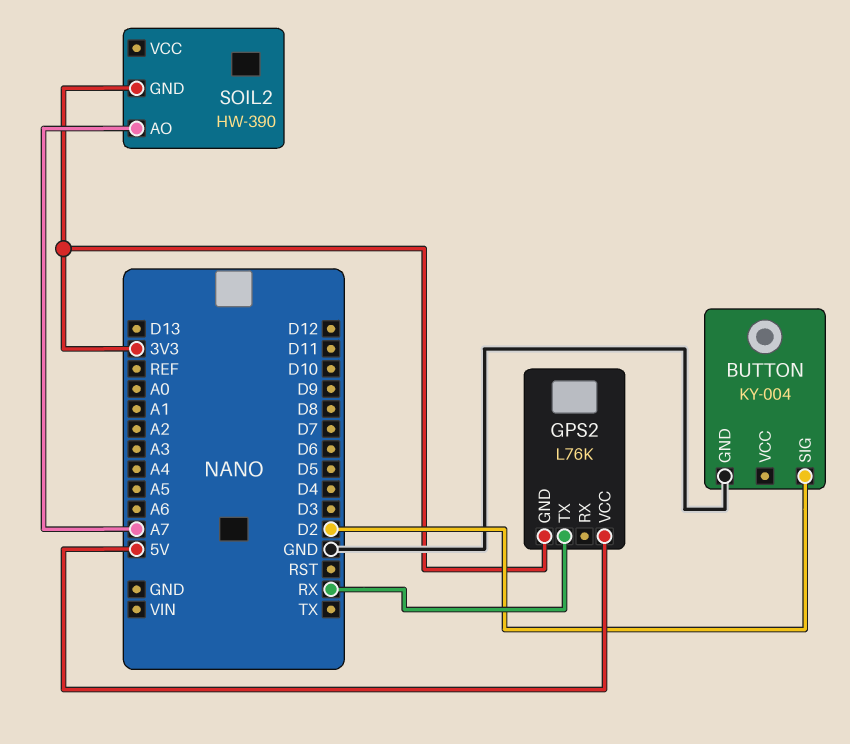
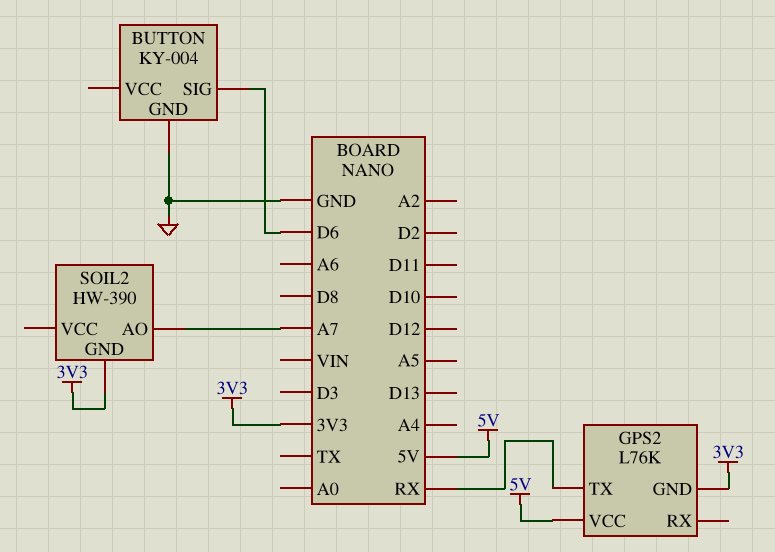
BUTTON pin SIG: D2 -> D6

